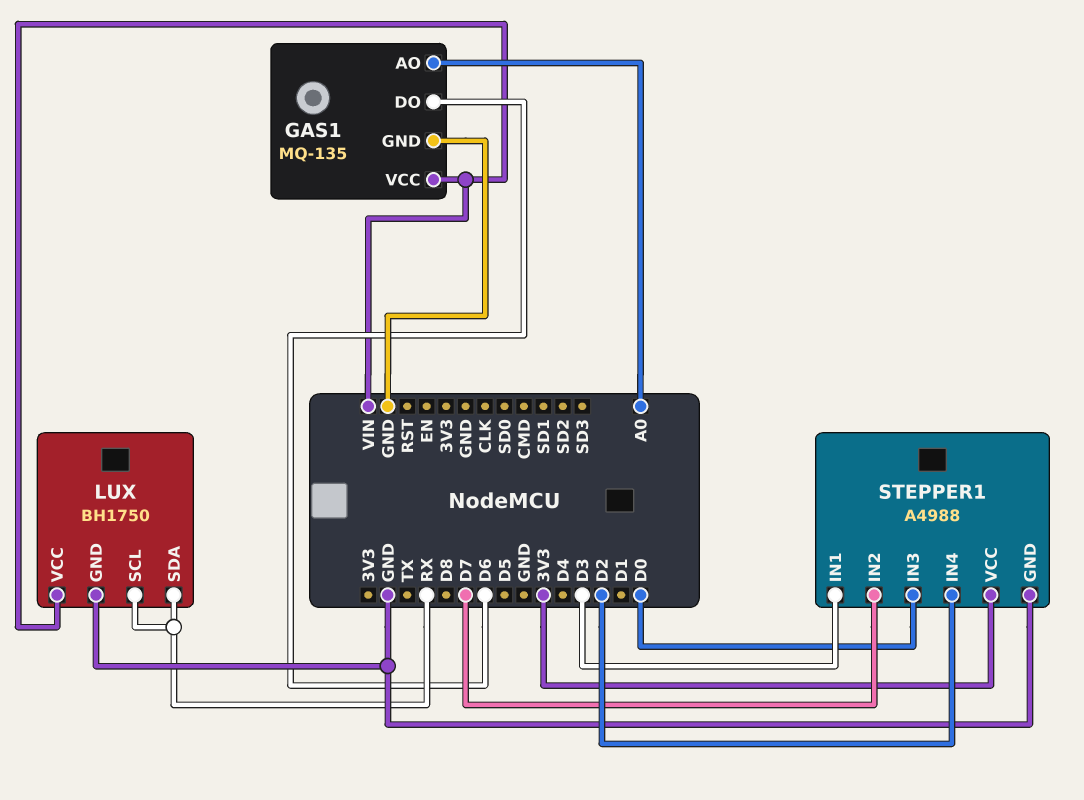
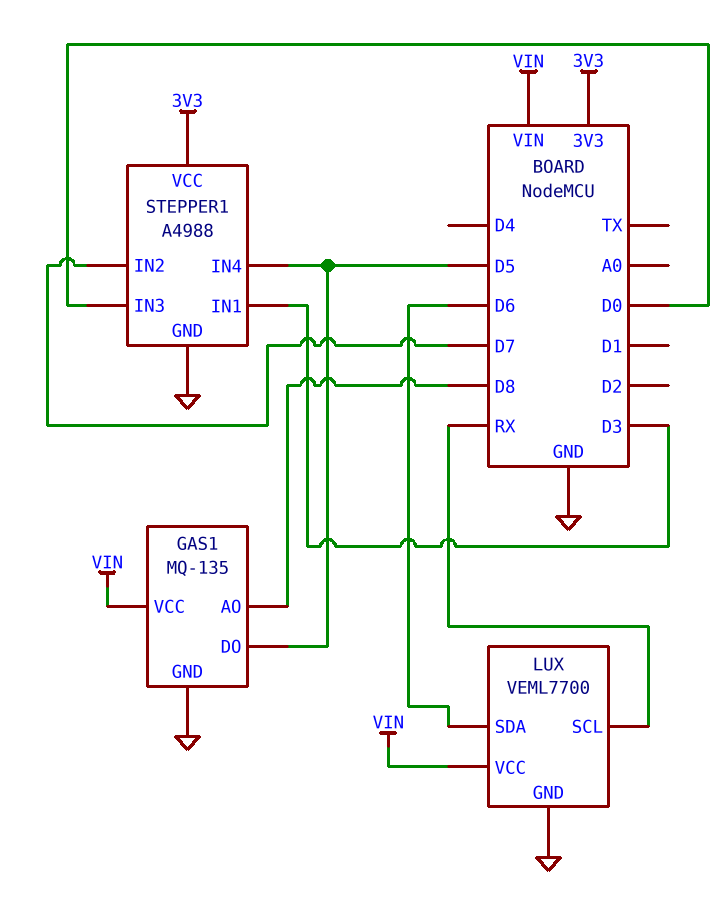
GAS1 pin AO: A0 -> D8
GAS1 pin DO: D6 -> D5
LUX: BH1750 -> VEML7700
LUX pin SDA: RX -> D6
STEPPER1 pin IN4: D2 -> D5

